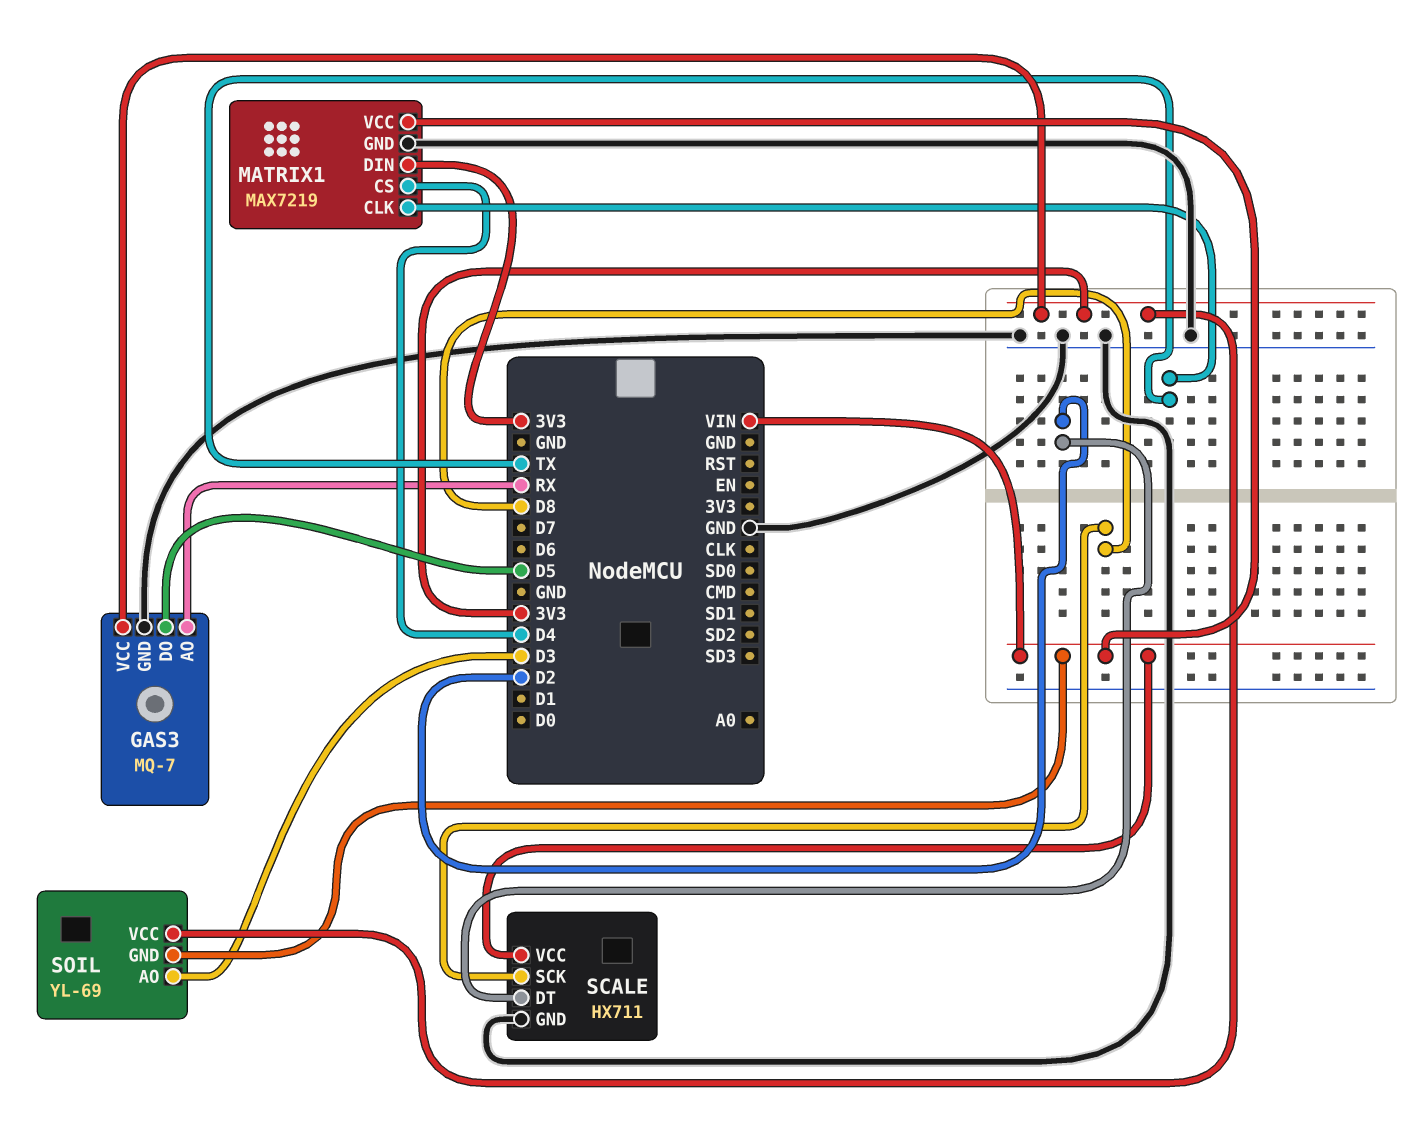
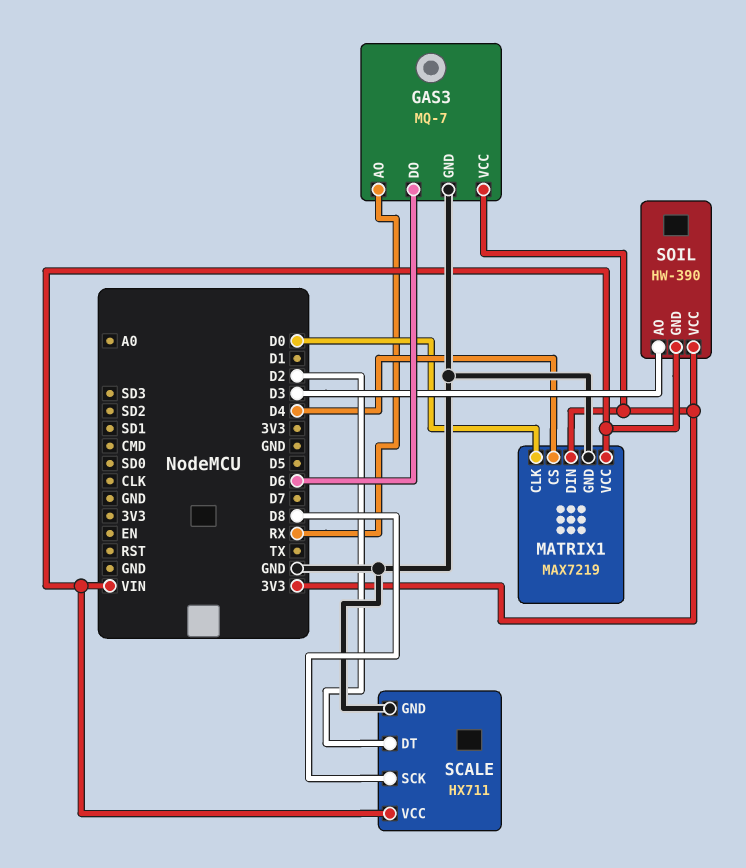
GAS3 pin DO: D5 -> D6
MATRIX1 pin CLK: TX -> D0
SOIL: YL-69 -> HW-390

